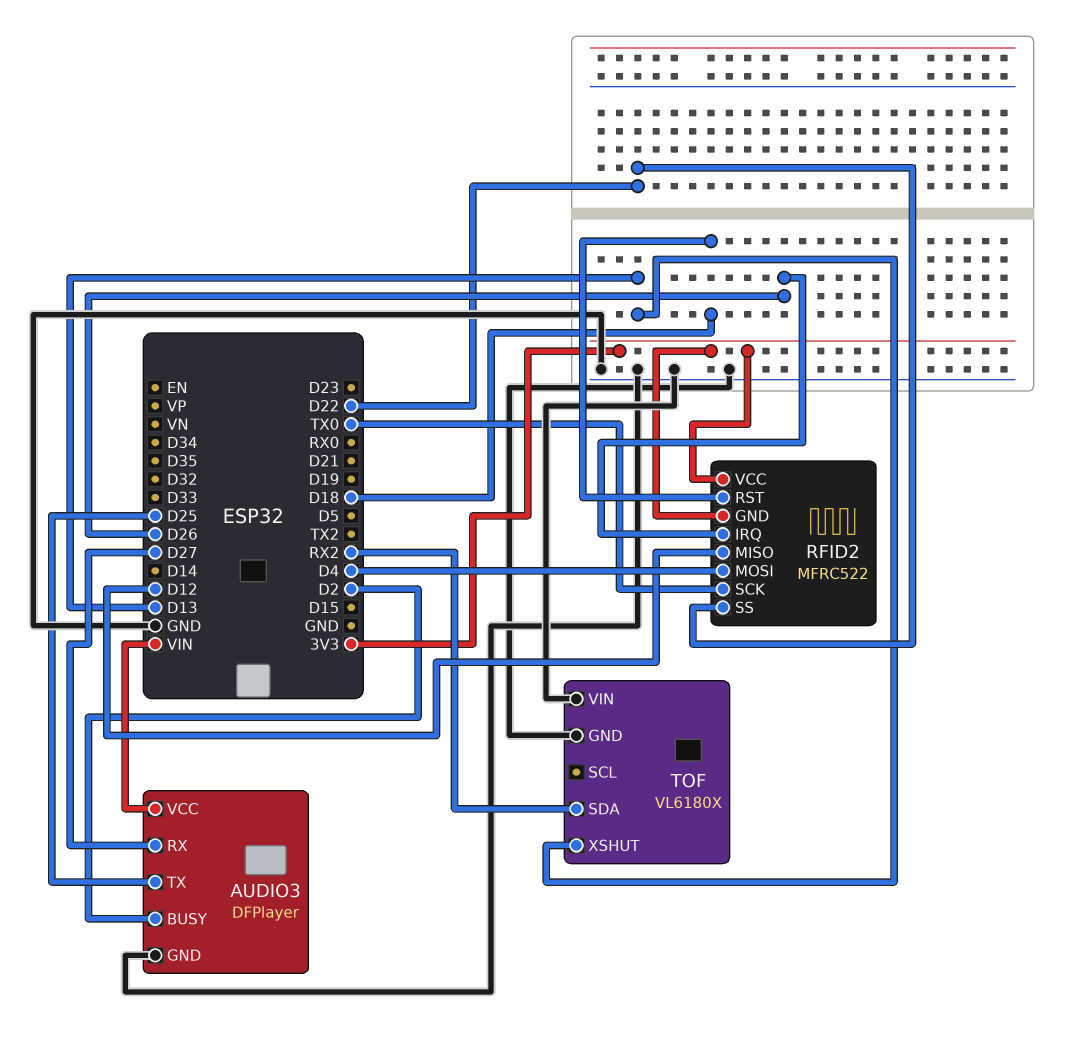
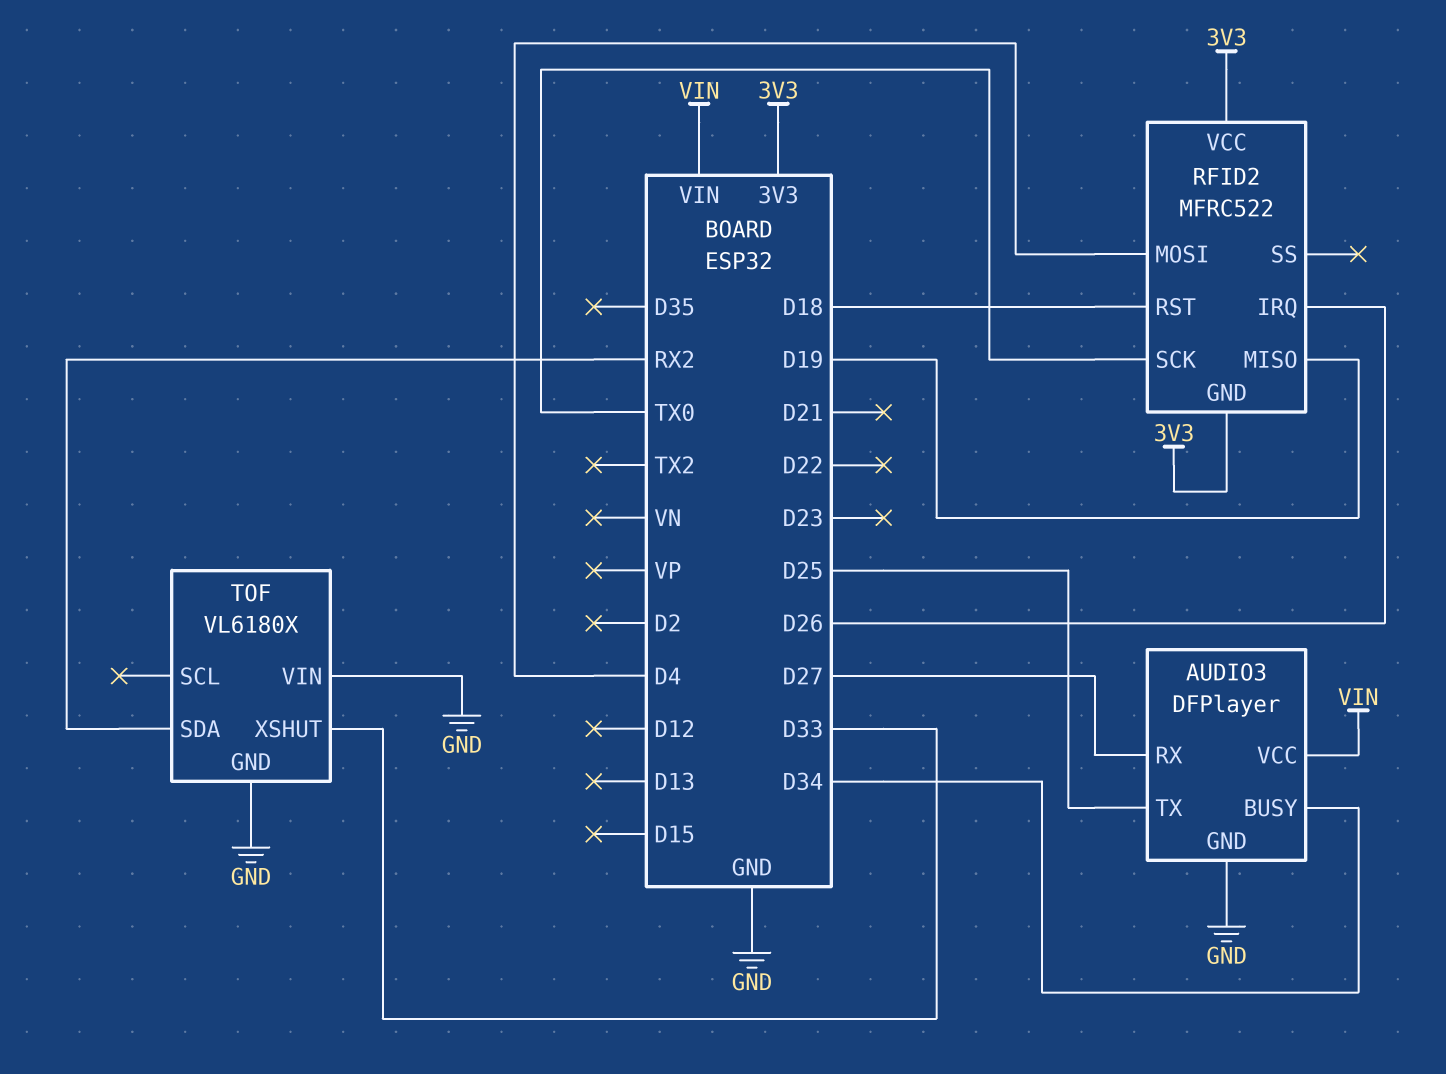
AUDIO3 pin BUSY: D2 -> D34
RFID2 pin MISO: D12 -> D19
RFID2 pin SS: D22 -> none
TOF pin XSHUT: D13 -> D33

